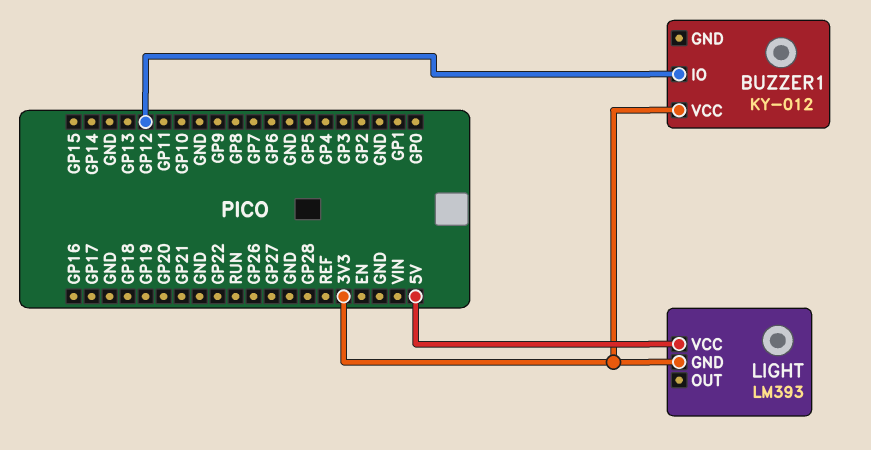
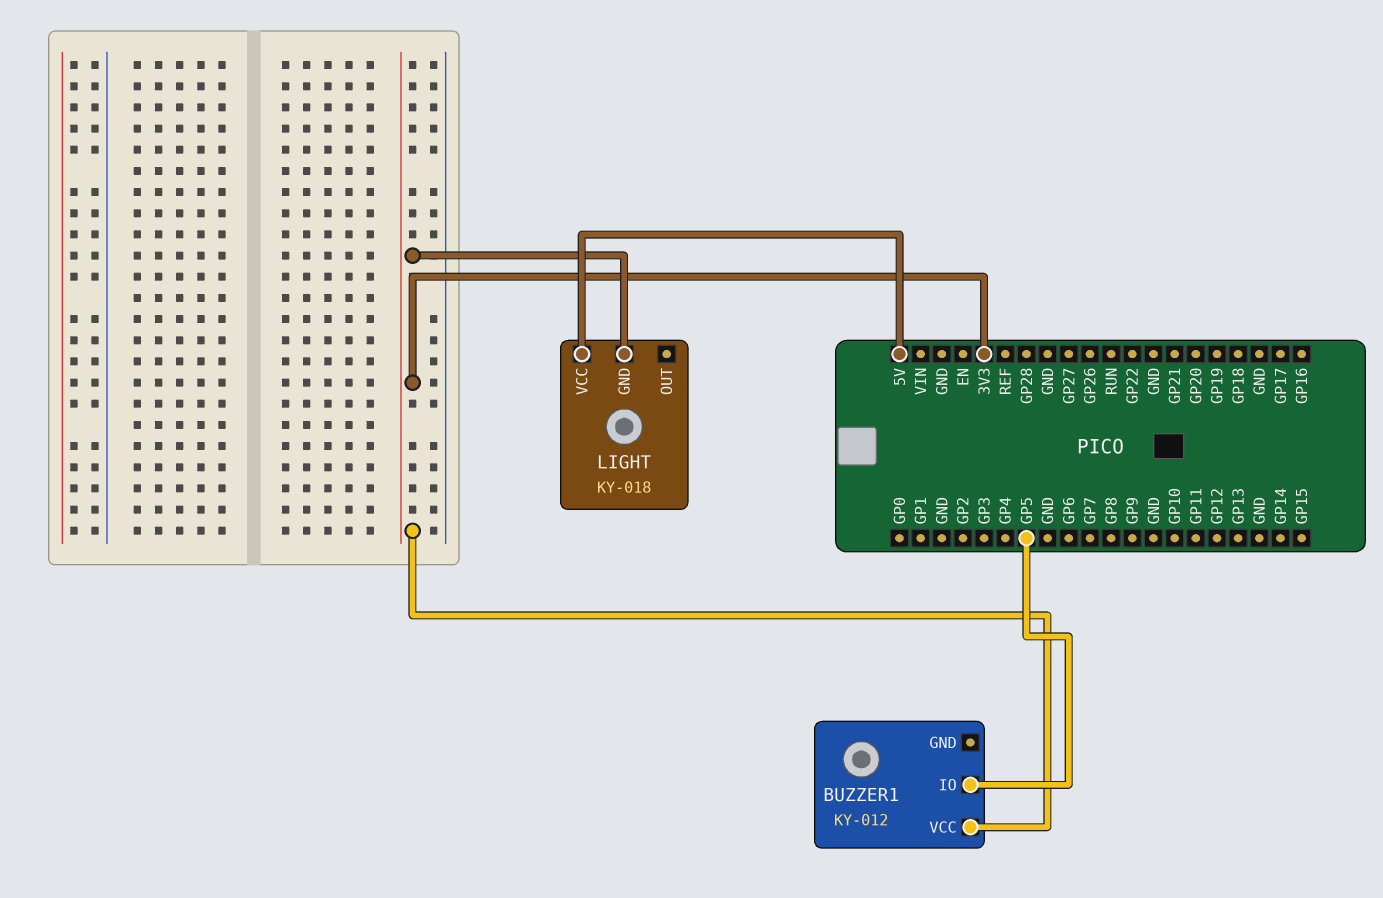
BUZZER1 pin IO: GP12 -> GP5
LIGHT: LM393 -> KY-018

